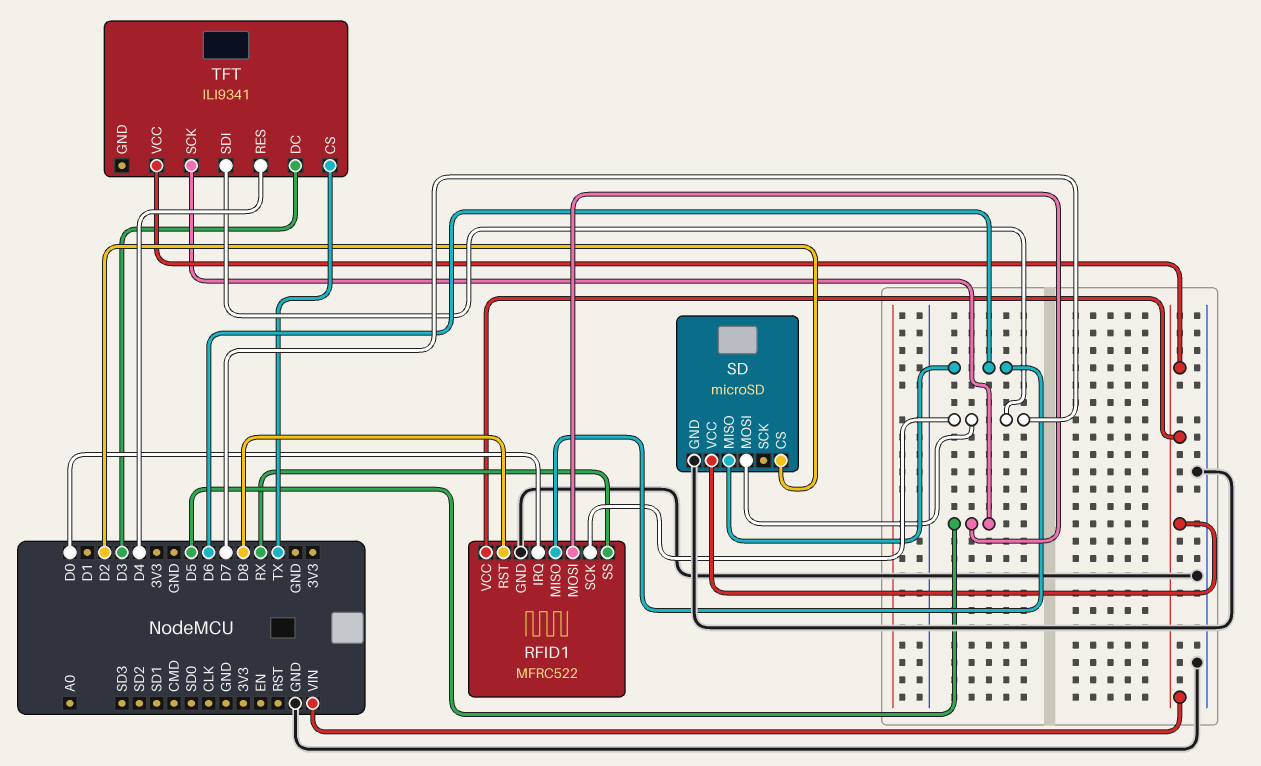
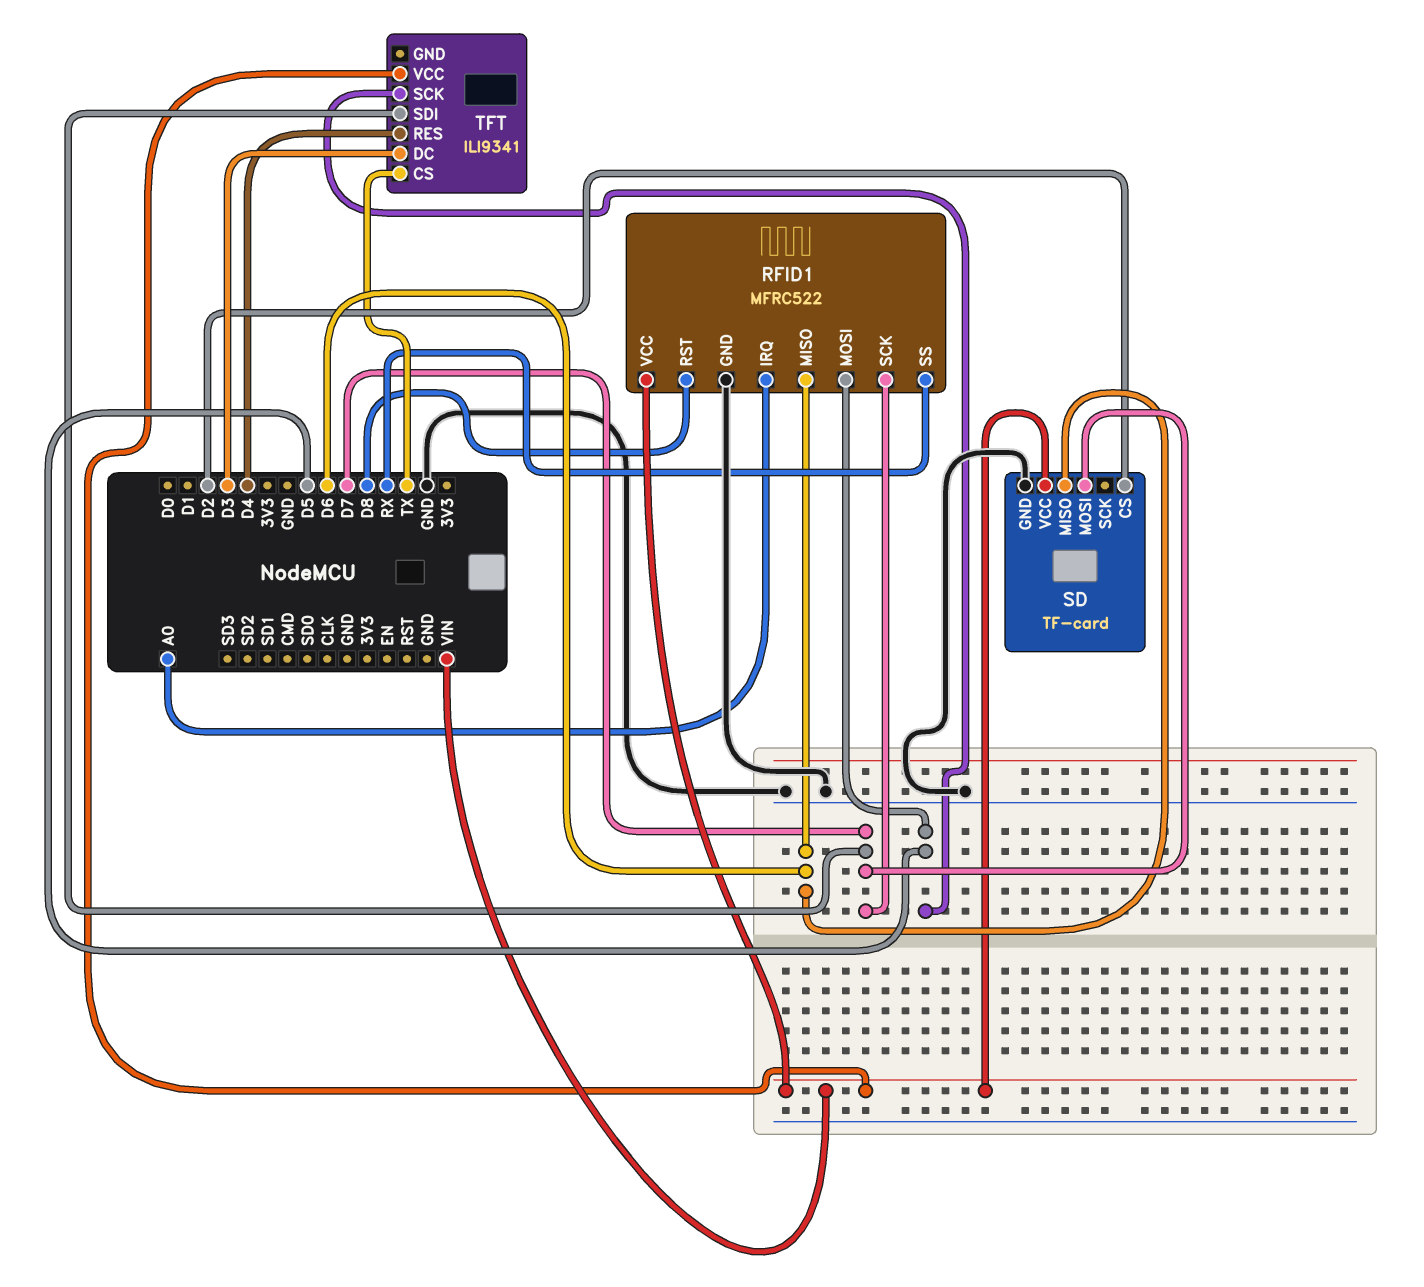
RFID1 pin IRQ: D0 -> A0
SD: microSD -> TF-card

